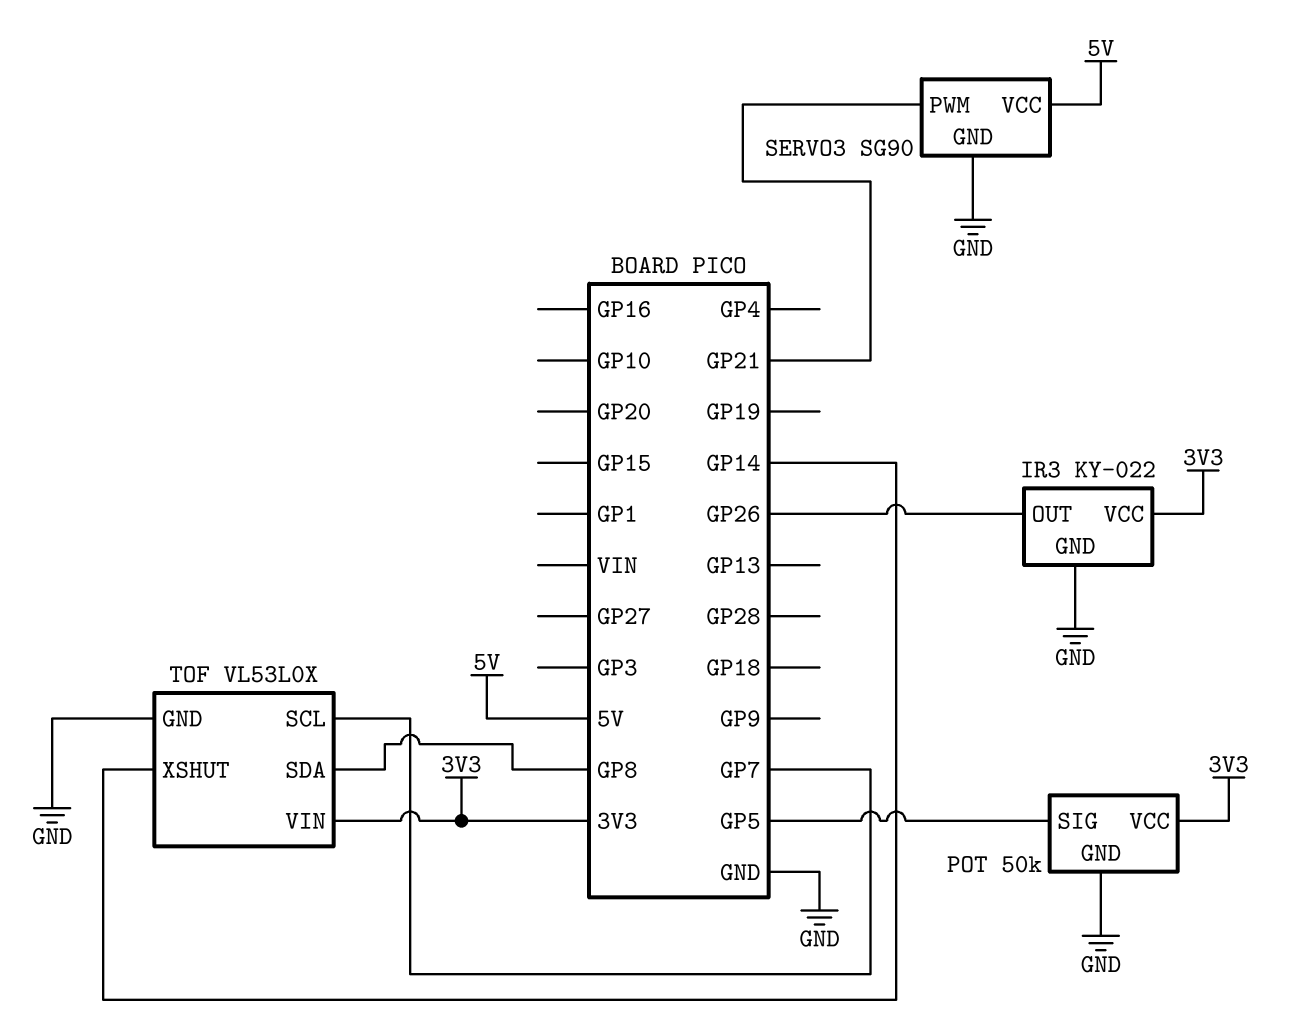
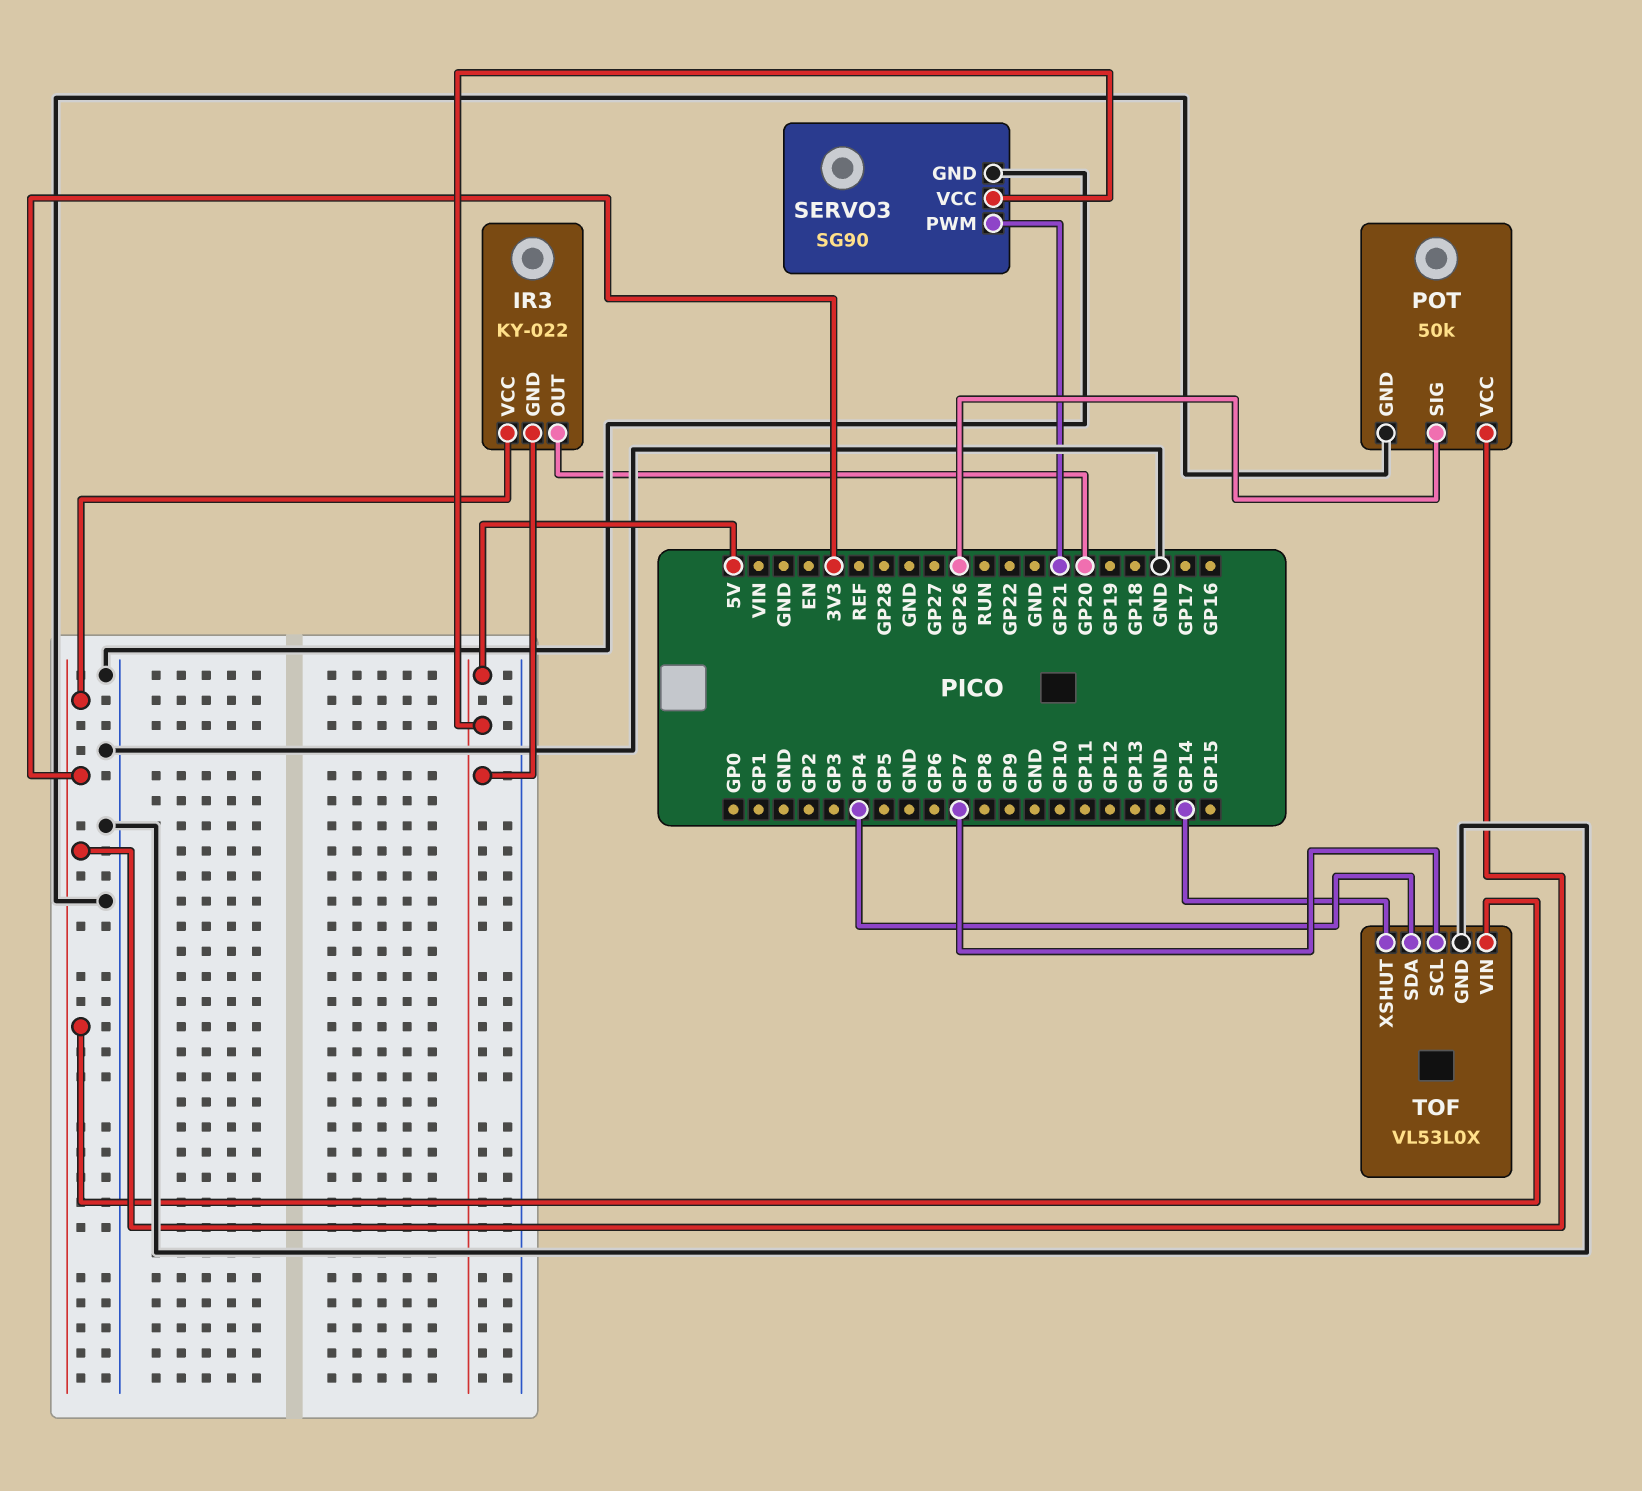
IR3 pin GND: GND -> 5V
IR3 pin OUT: GP26 -> GP20
POT pin SIG: GP5 -> GP26
TOF pin SDA: GP8 -> GP4

